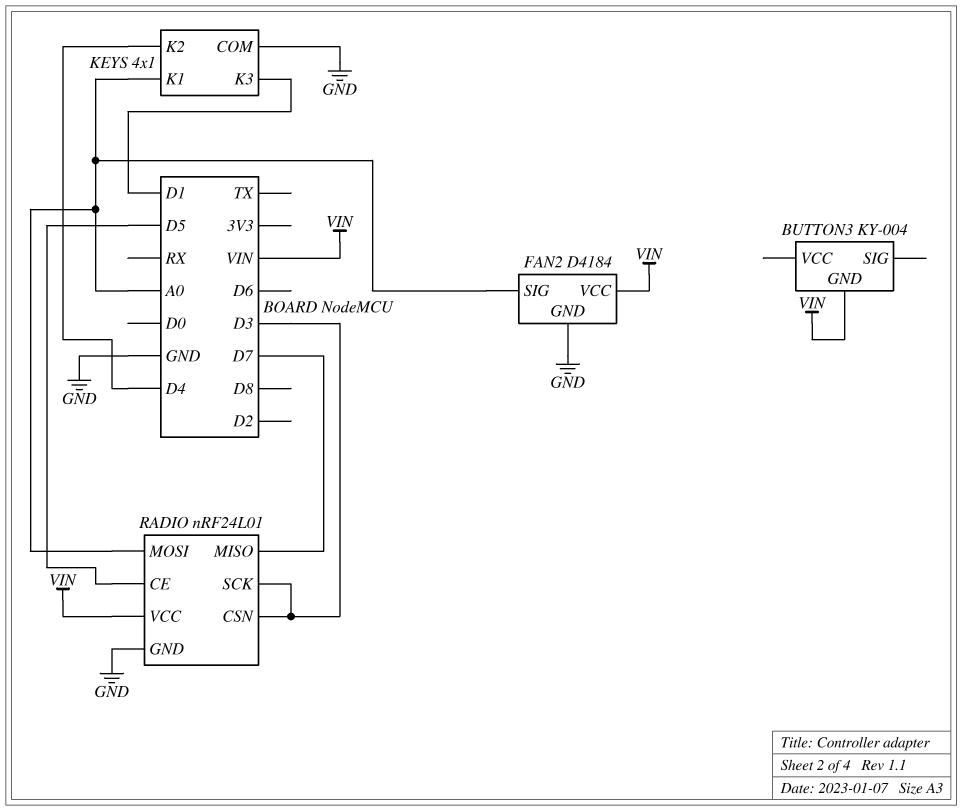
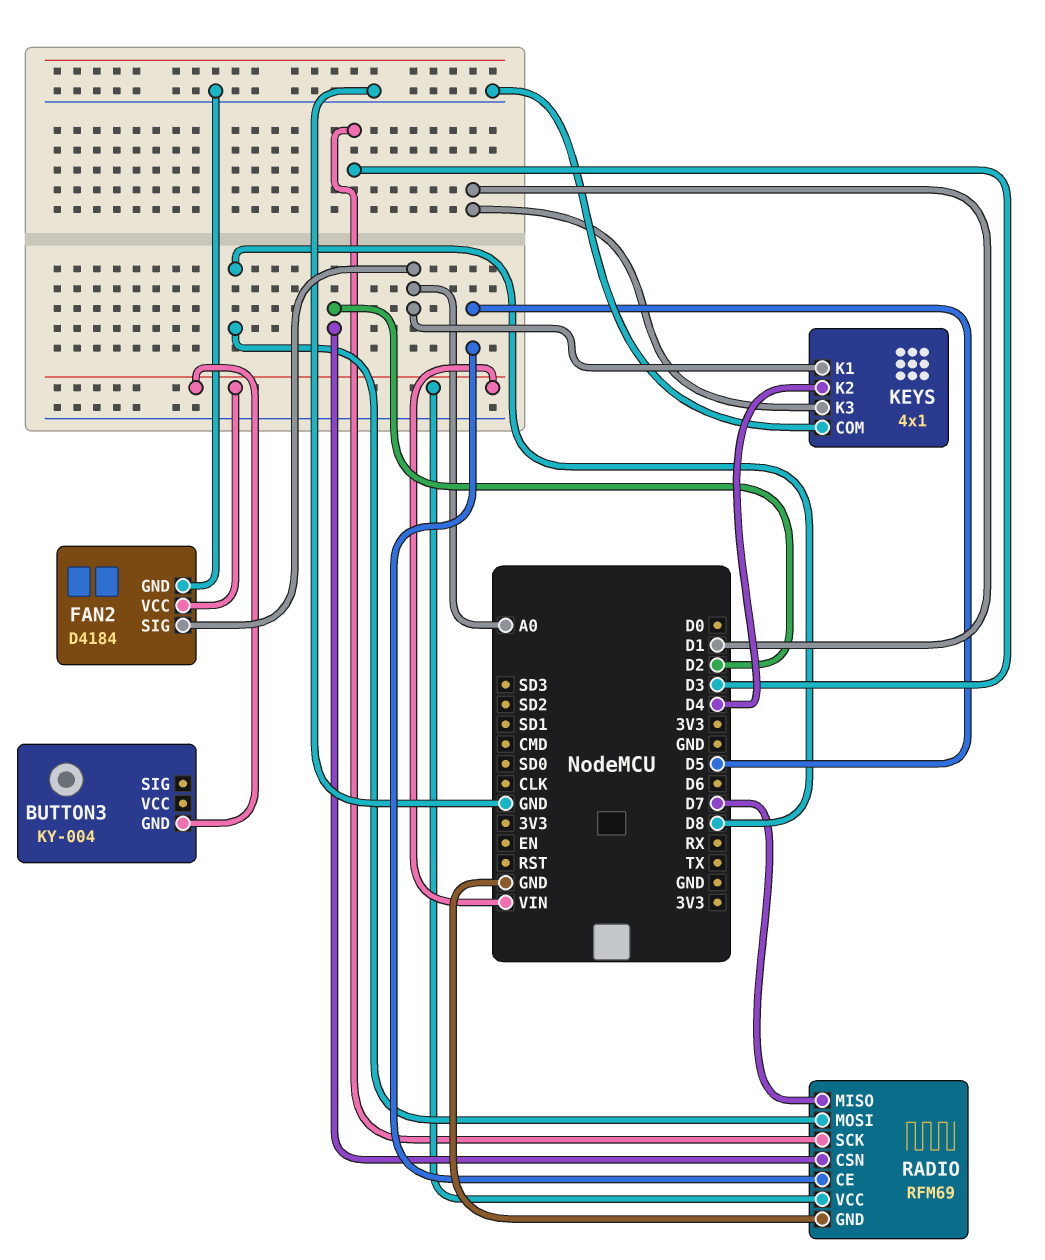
RADIO: nRF24L01 -> RFM69
RADIO pin CSN: D3 -> D2
RADIO pin MOSI: A0 -> D8

